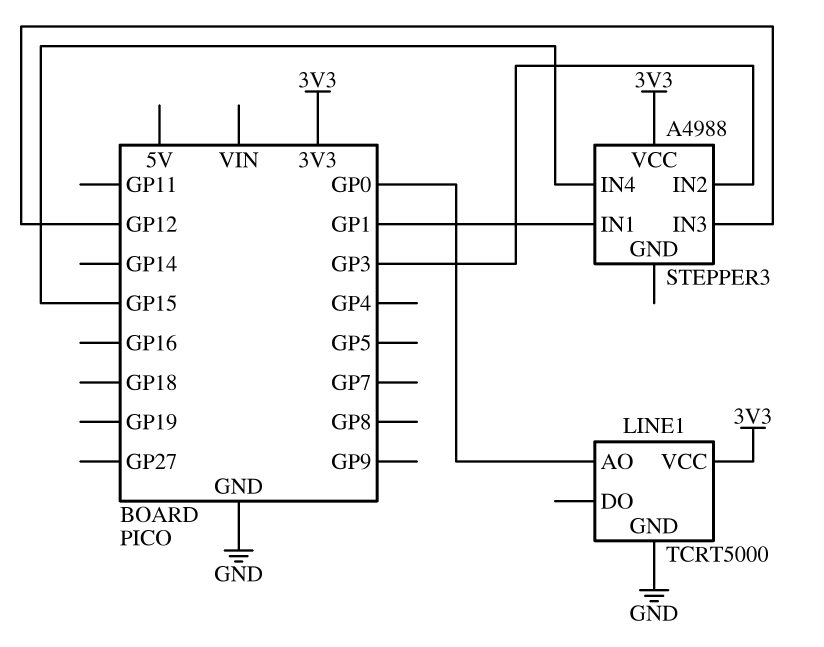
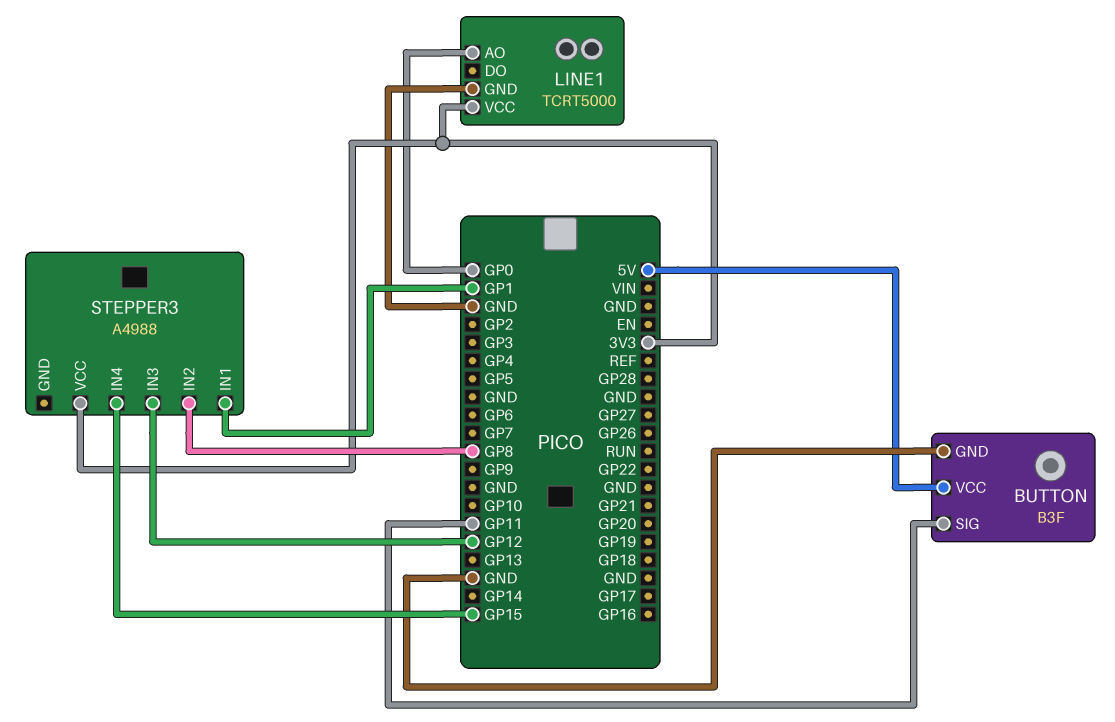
BUTTON: none -> B3F
BUTTON pin GND: none -> GND
BUTTON pin SIG: none -> GP11
BUTTON pin VCC: none -> 5V
STEPPER3 pin IN2: GP3 -> GP8

